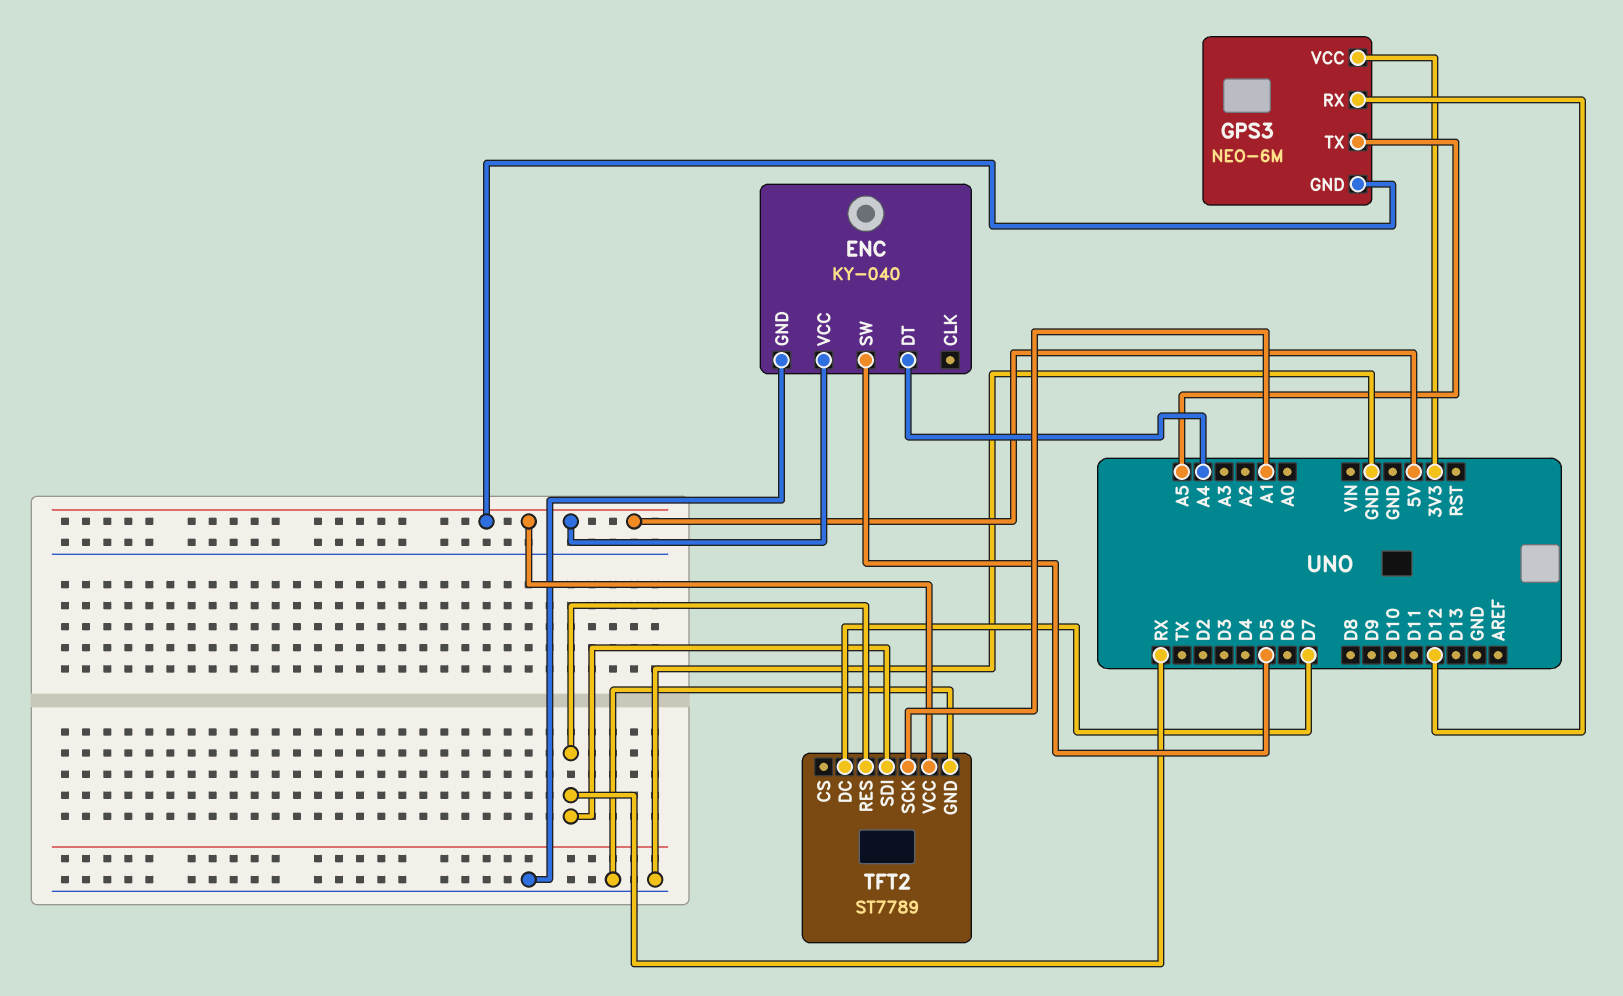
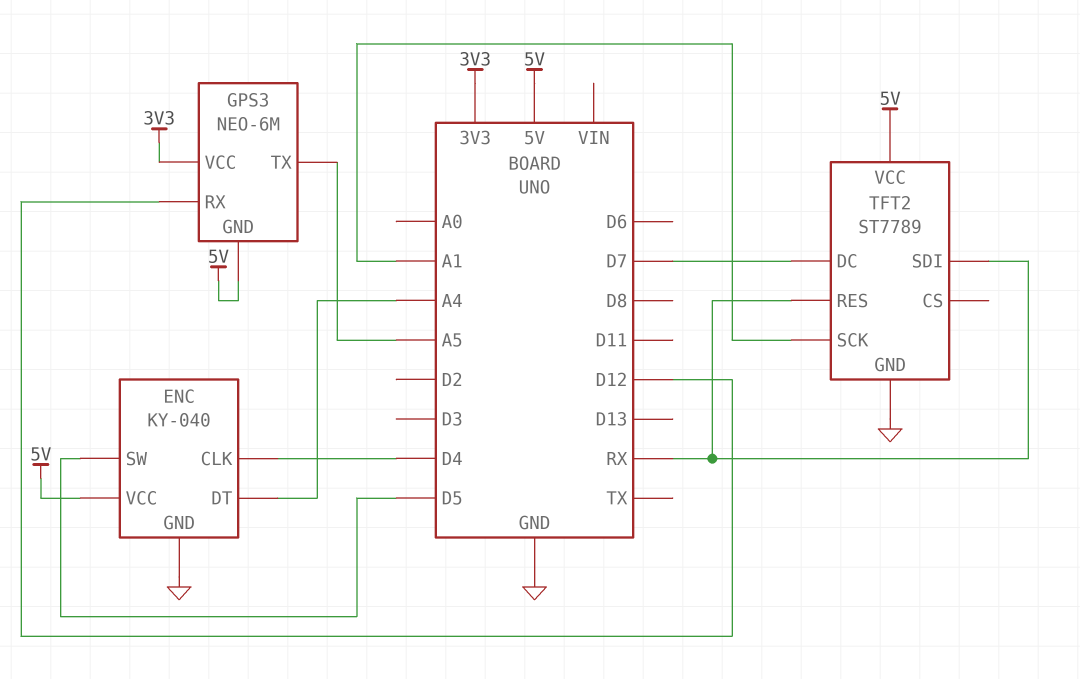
ENC pin CLK: none -> D4

